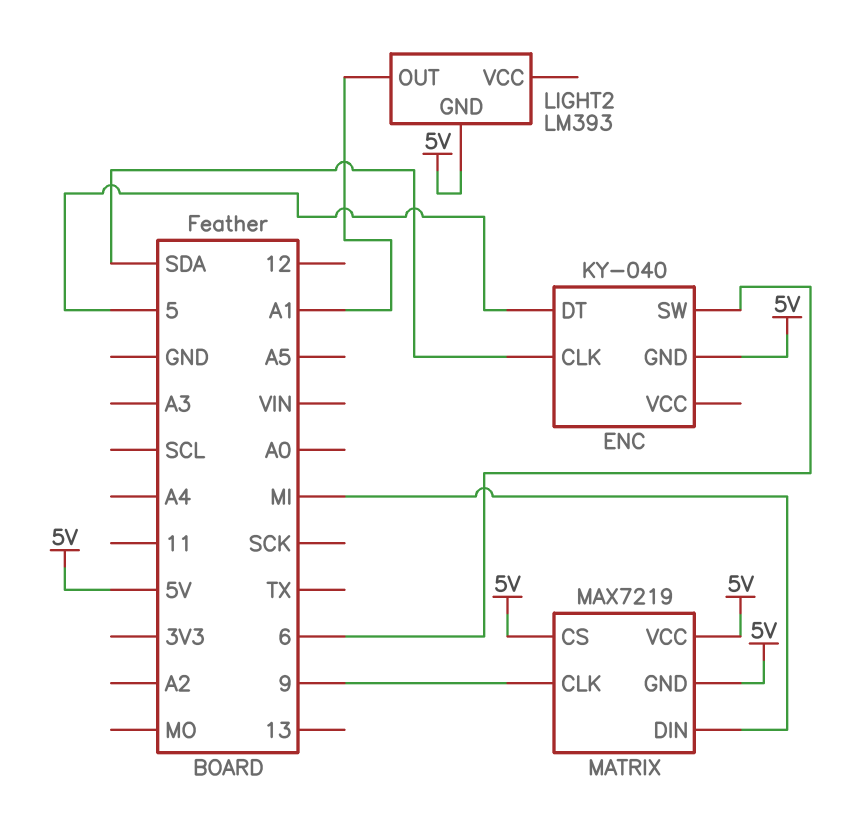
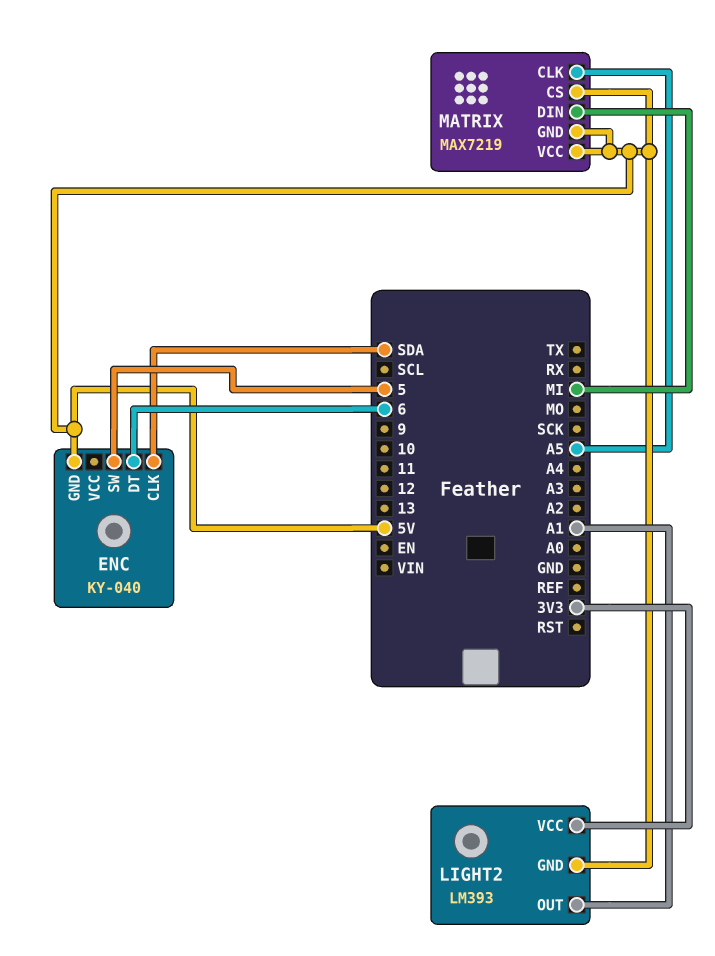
ENC pin DT: 5 -> 6
ENC pin SW: 6 -> 5
LIGHT2 pin VCC: none -> 3V3
MATRIX pin CLK: 9 -> A5

